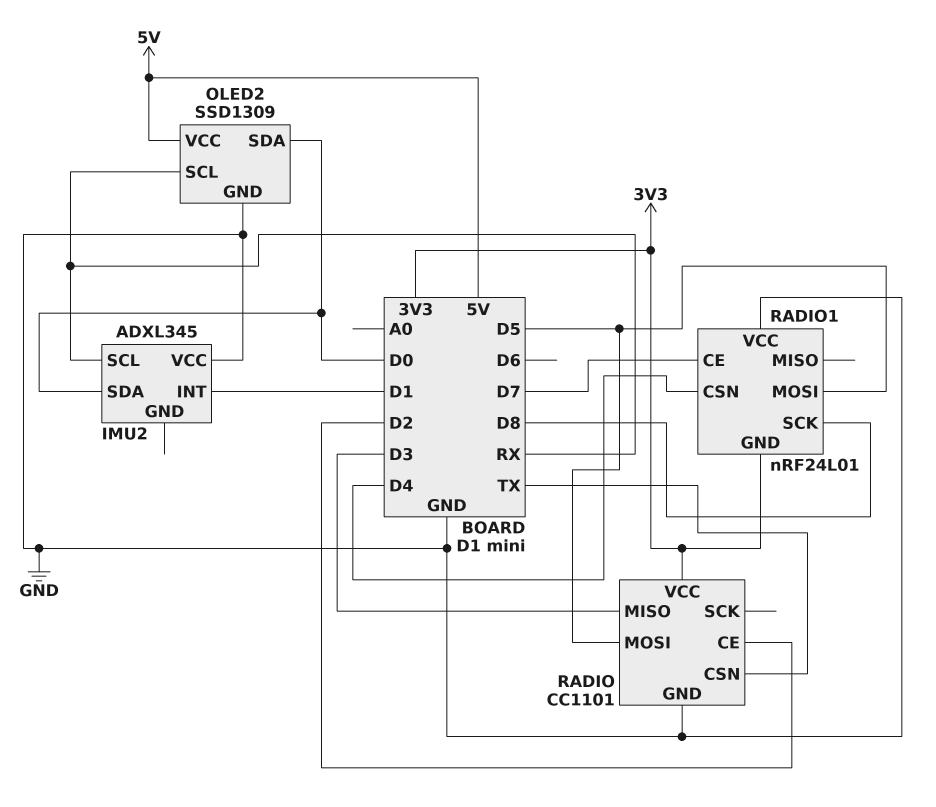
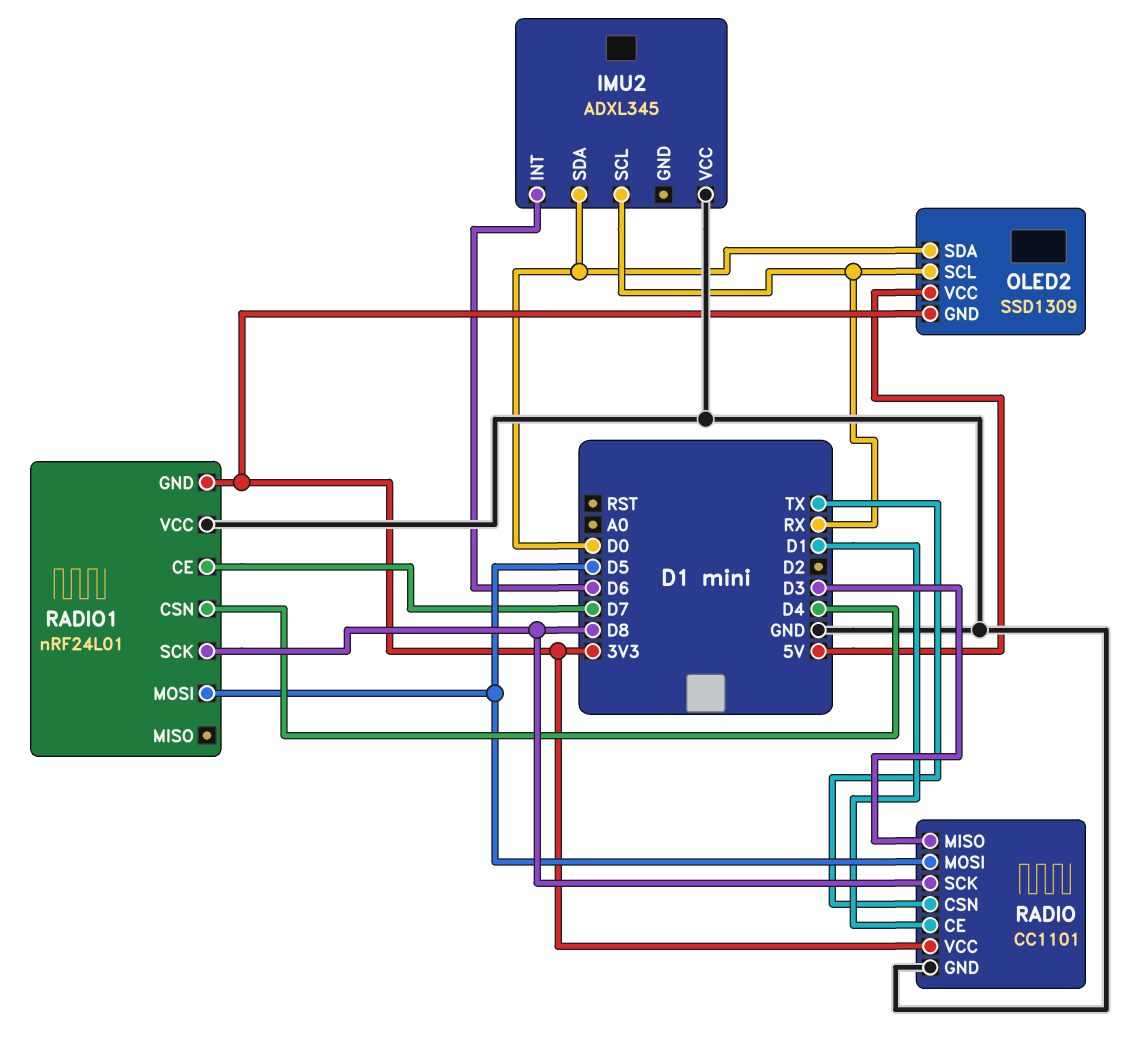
IMU2 pin INT: D1 -> D6
OLED2 pin GND: GND -> 3V3
RADIO pin CE: D2 -> D1
RADIO pin SCK: none -> D8

